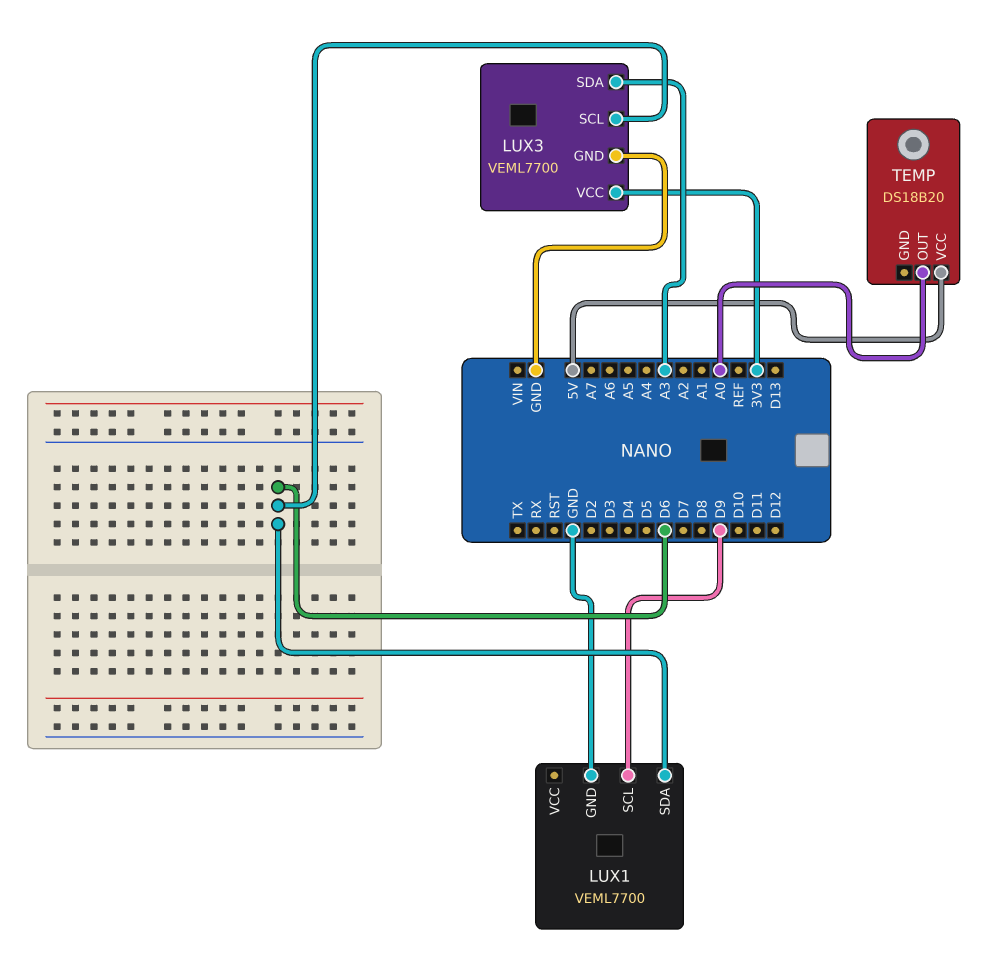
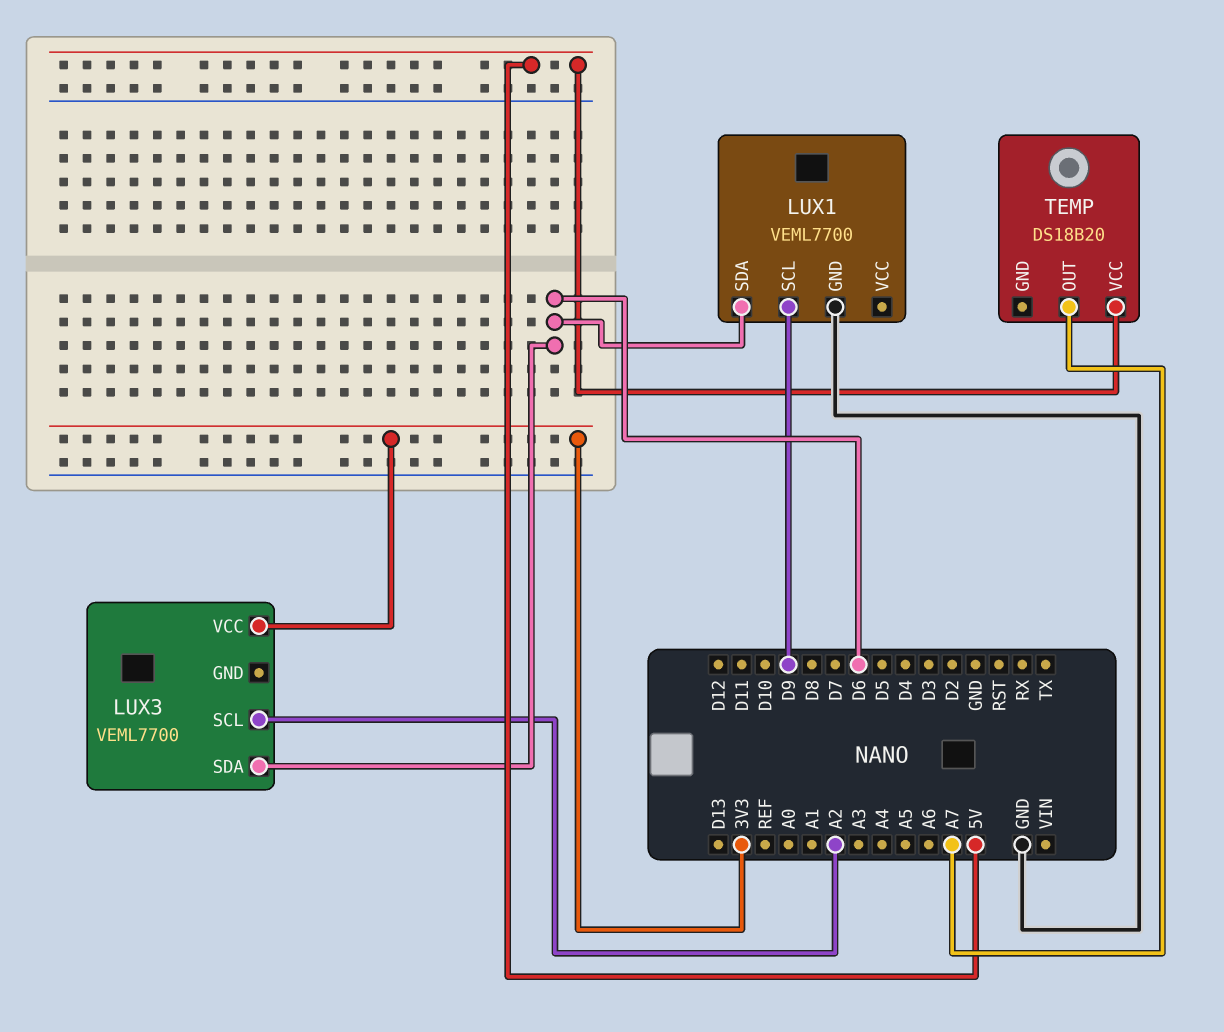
LUX3 pin GND: GND -> none
LUX3 pin SCL: D6 -> A2
LUX3 pin SDA: A3 -> D6
TEMP pin OUT: A0 -> A7

